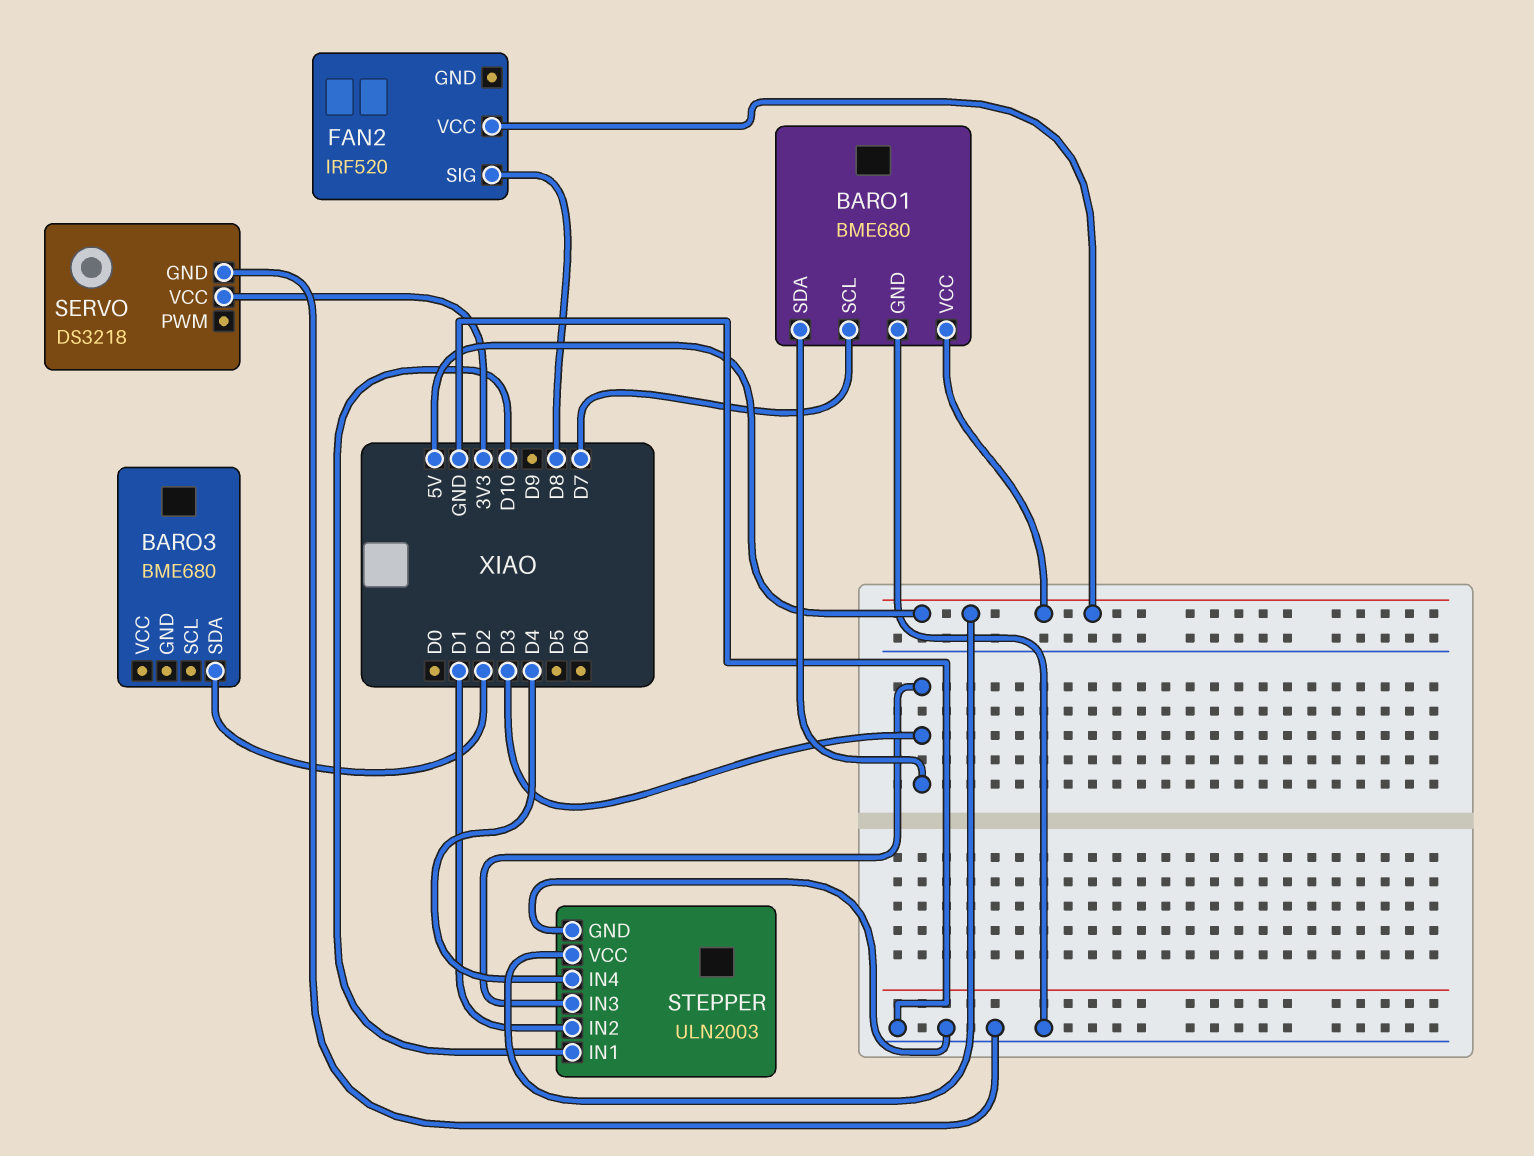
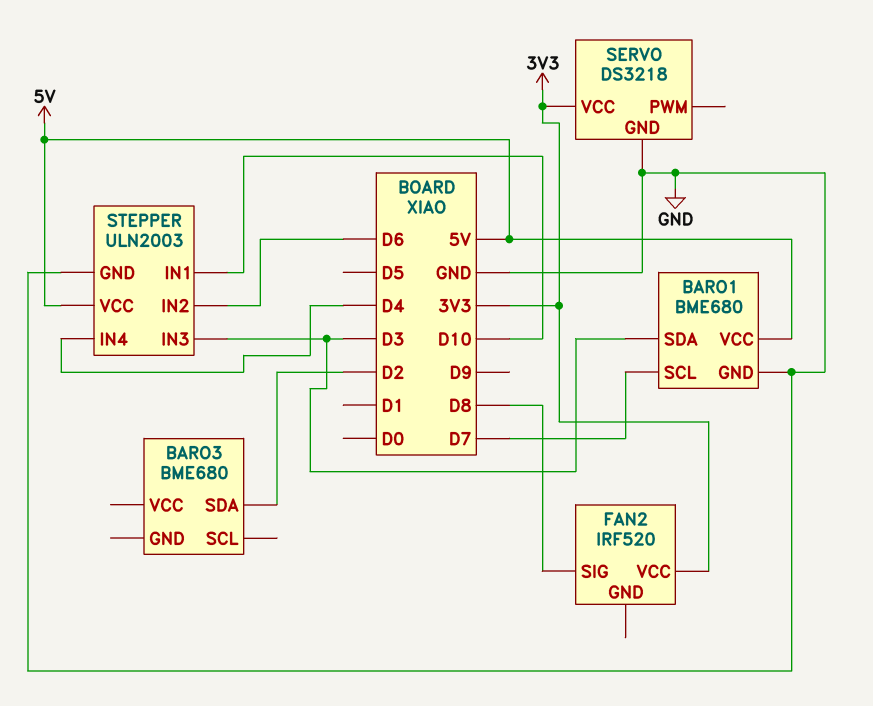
FAN2 pin VCC: 5V -> 3V3
STEPPER pin IN2: D1 -> D6

